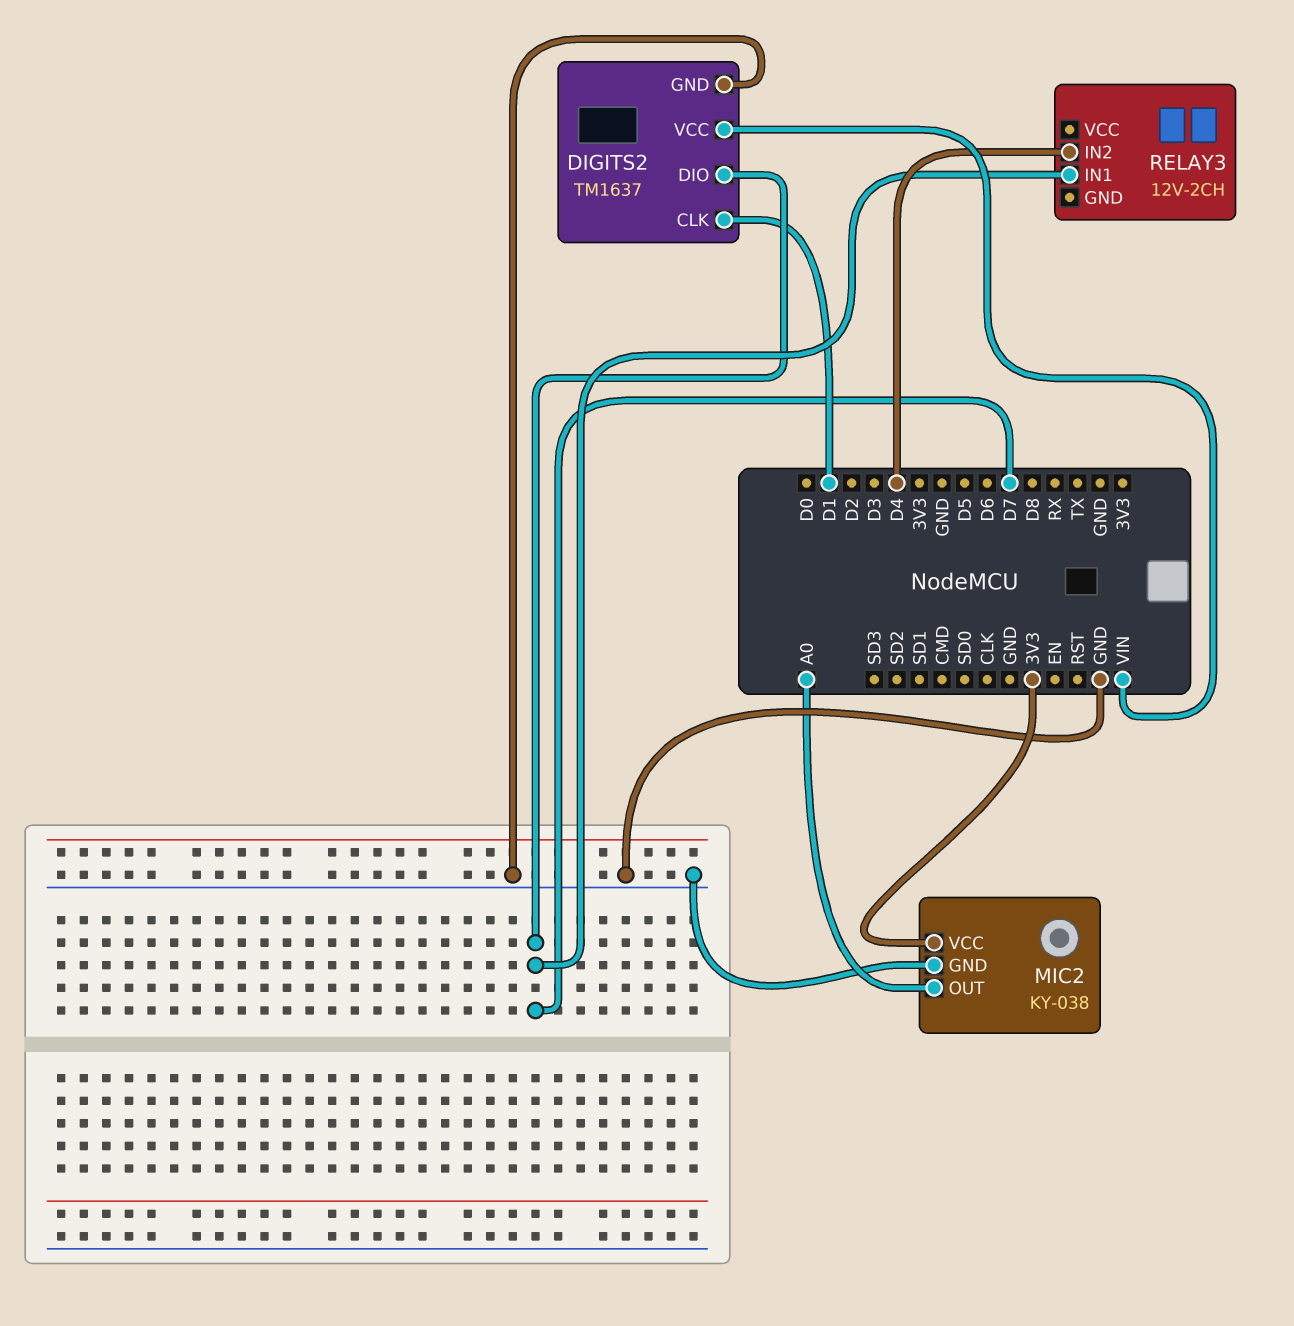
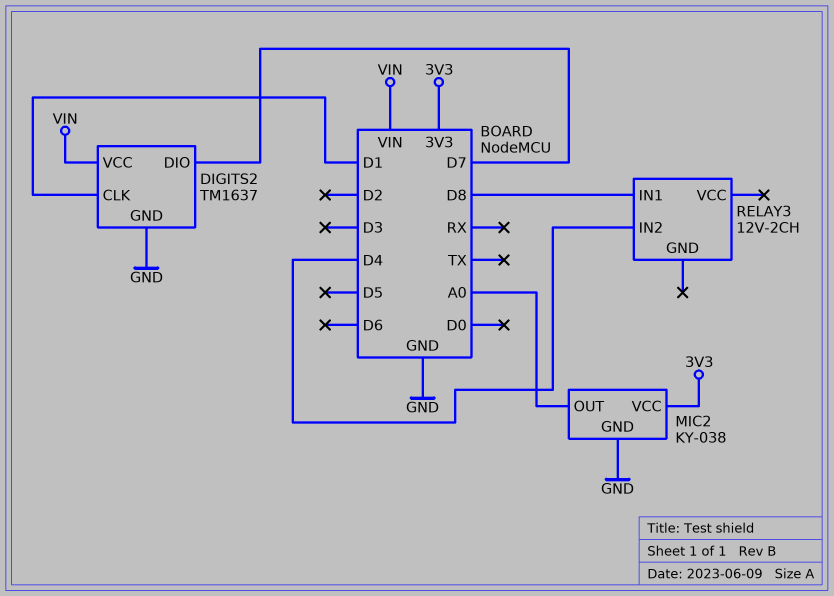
RELAY3 pin IN1: D7 -> D8

